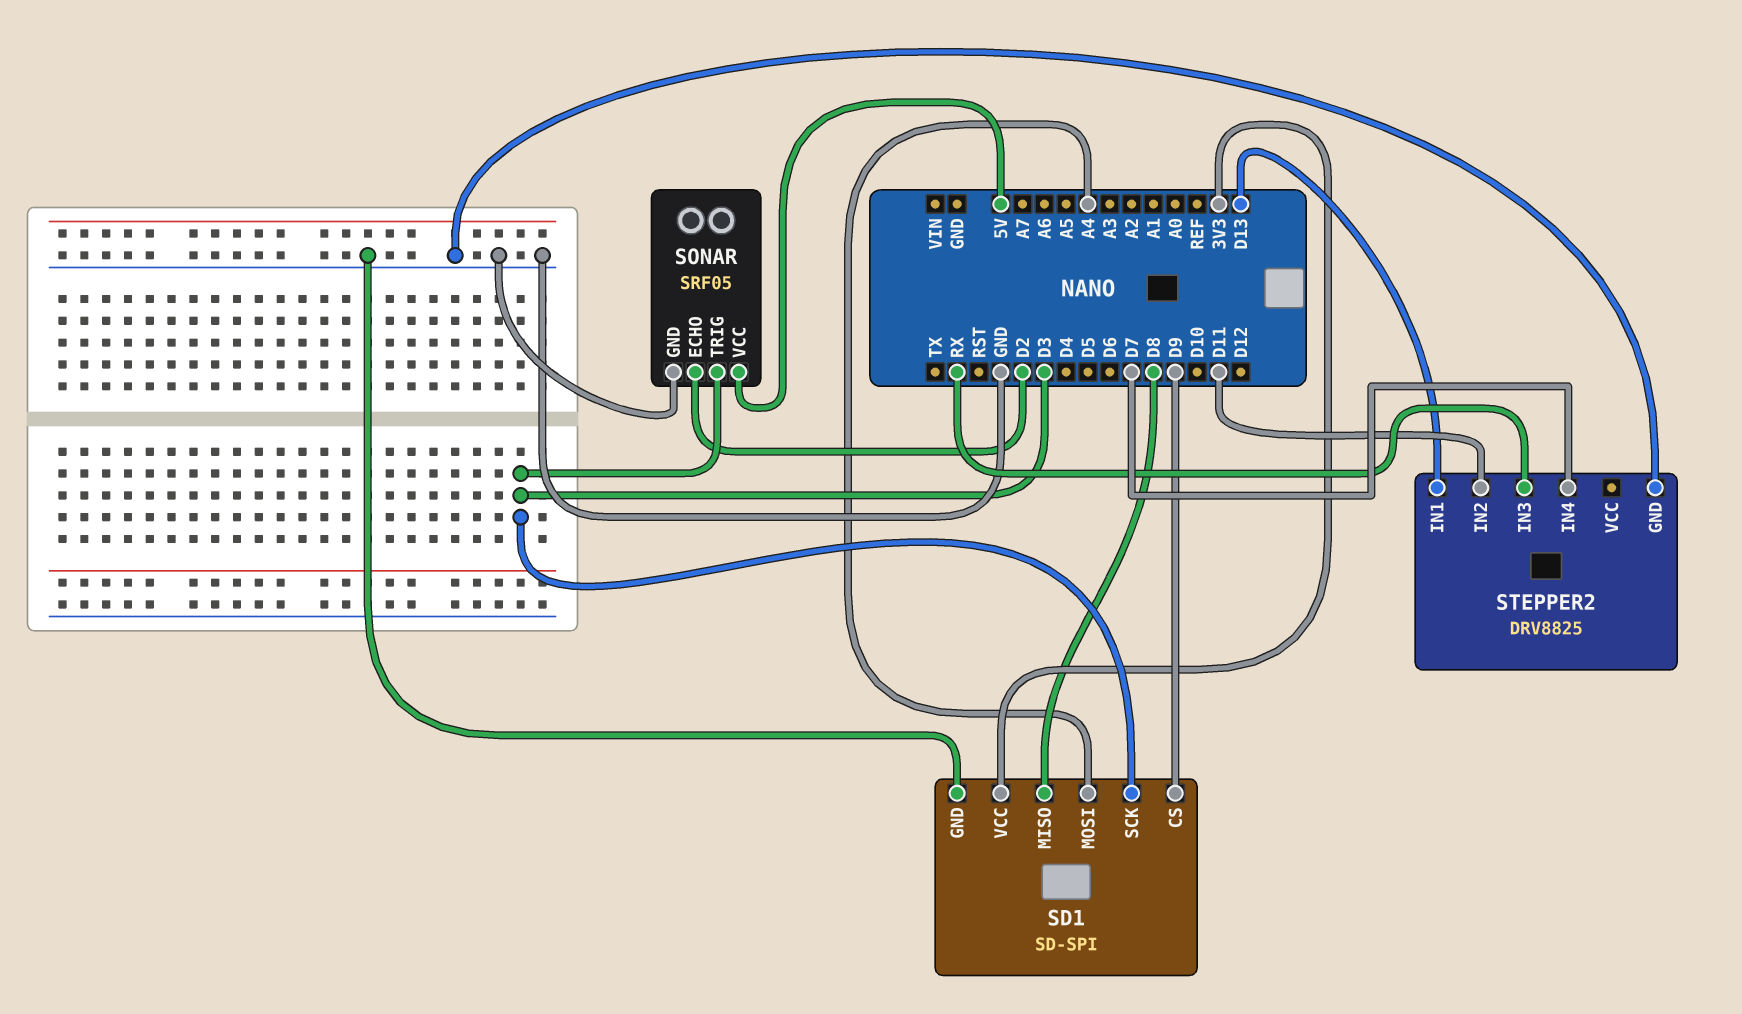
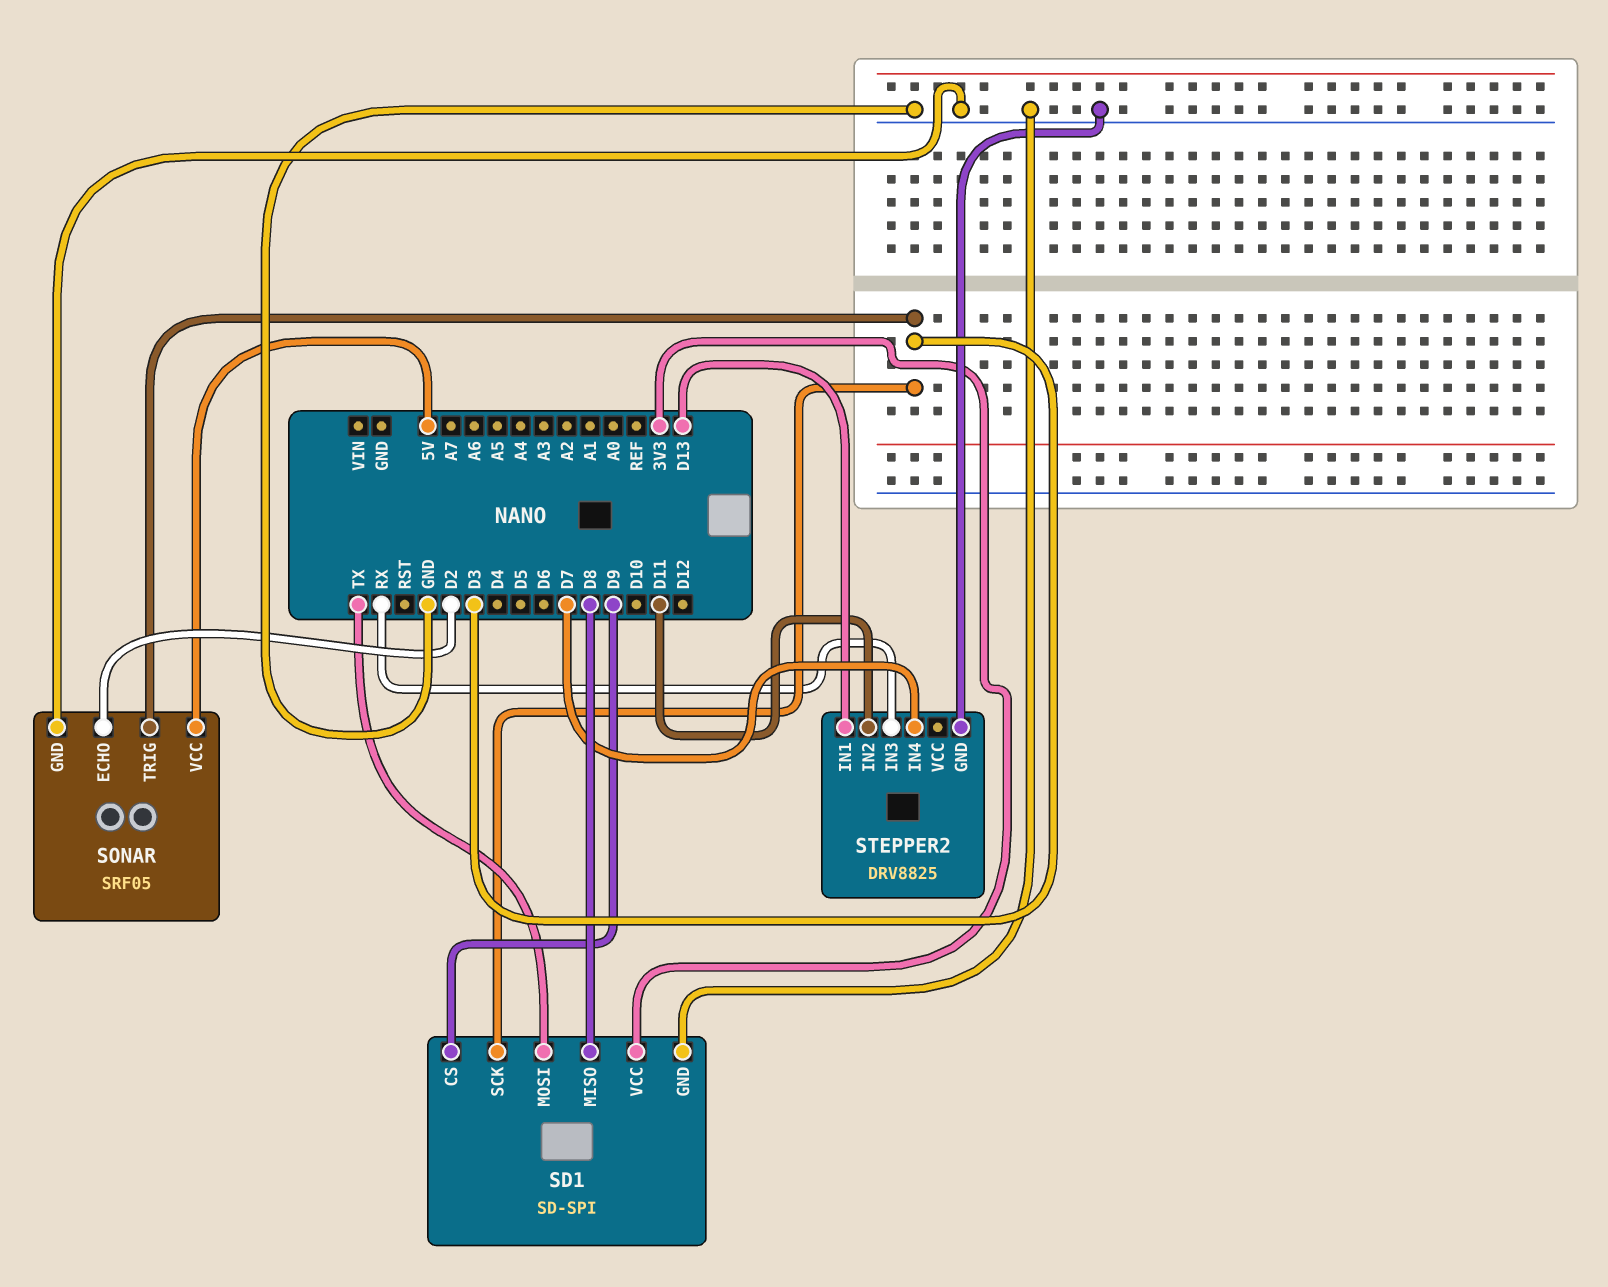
SD1 pin MOSI: A4 -> TX

